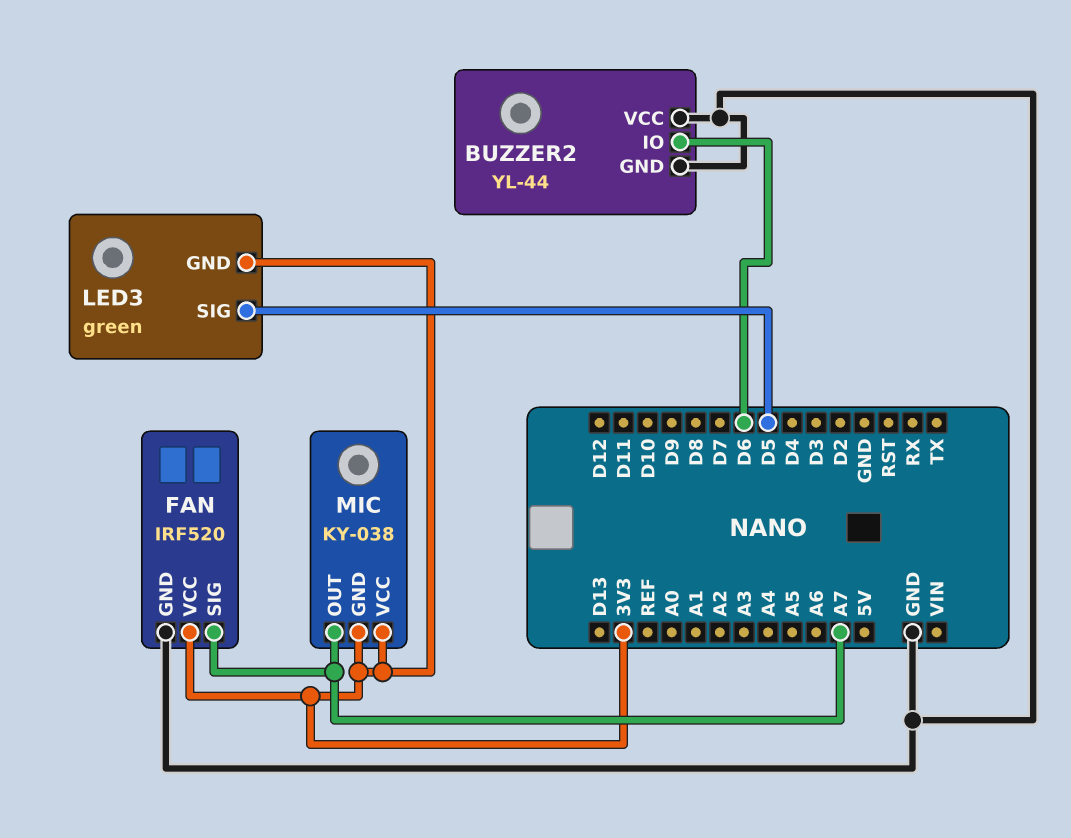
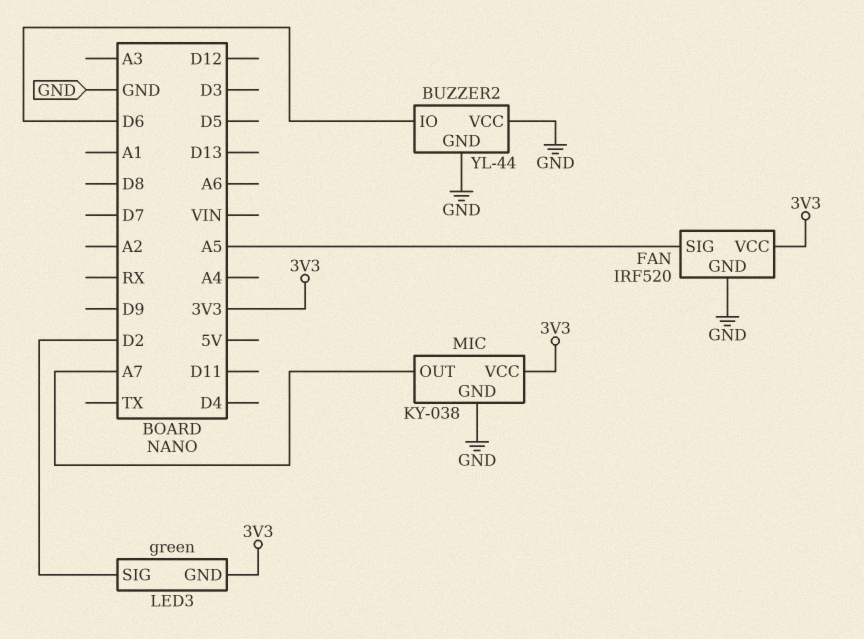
FAN pin SIG: A7 -> A5
LED3 pin SIG: D5 -> D2
MIC pin GND: 3V3 -> GND

